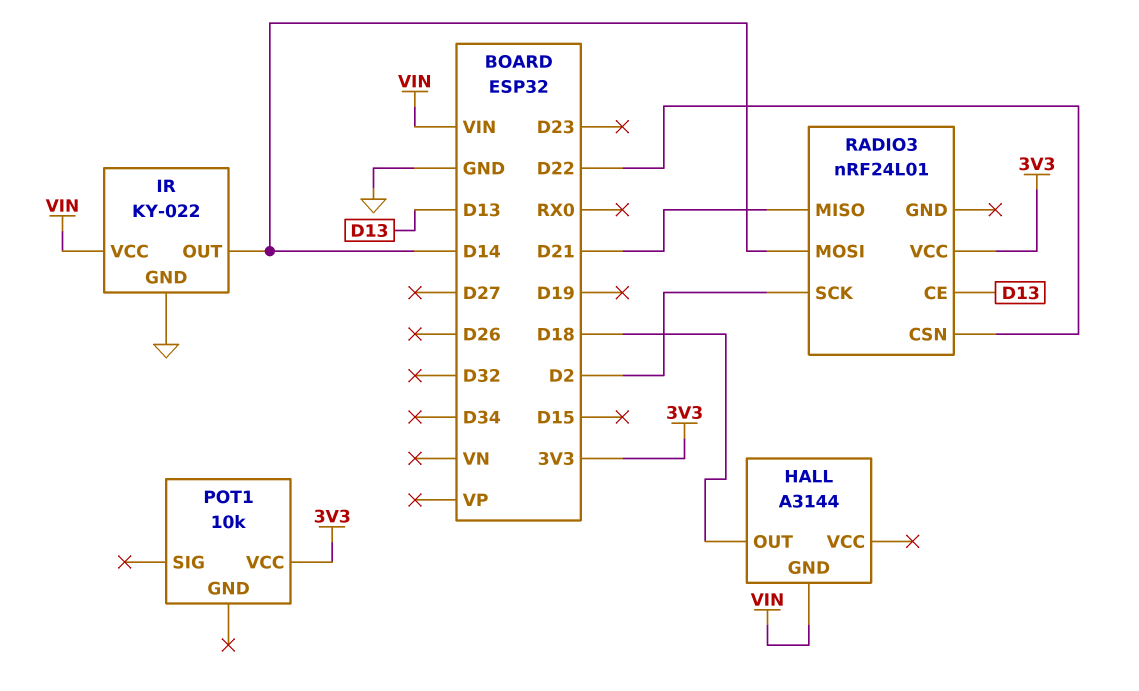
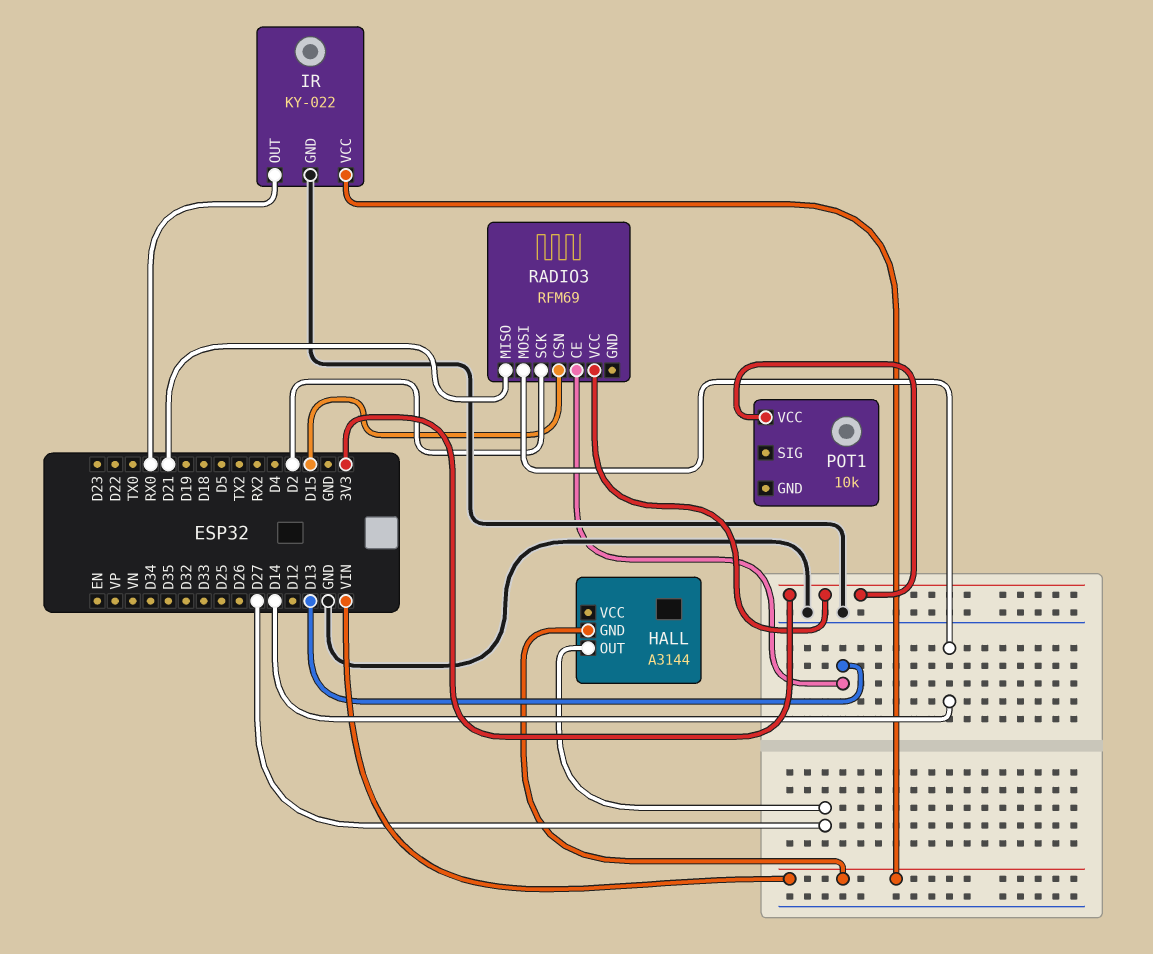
HALL pin OUT: D18 -> D27
IR pin OUT: D14 -> RX0
RADIO3: nRF24L01 -> RFM69
RADIO3 pin CSN: D22 -> D15

